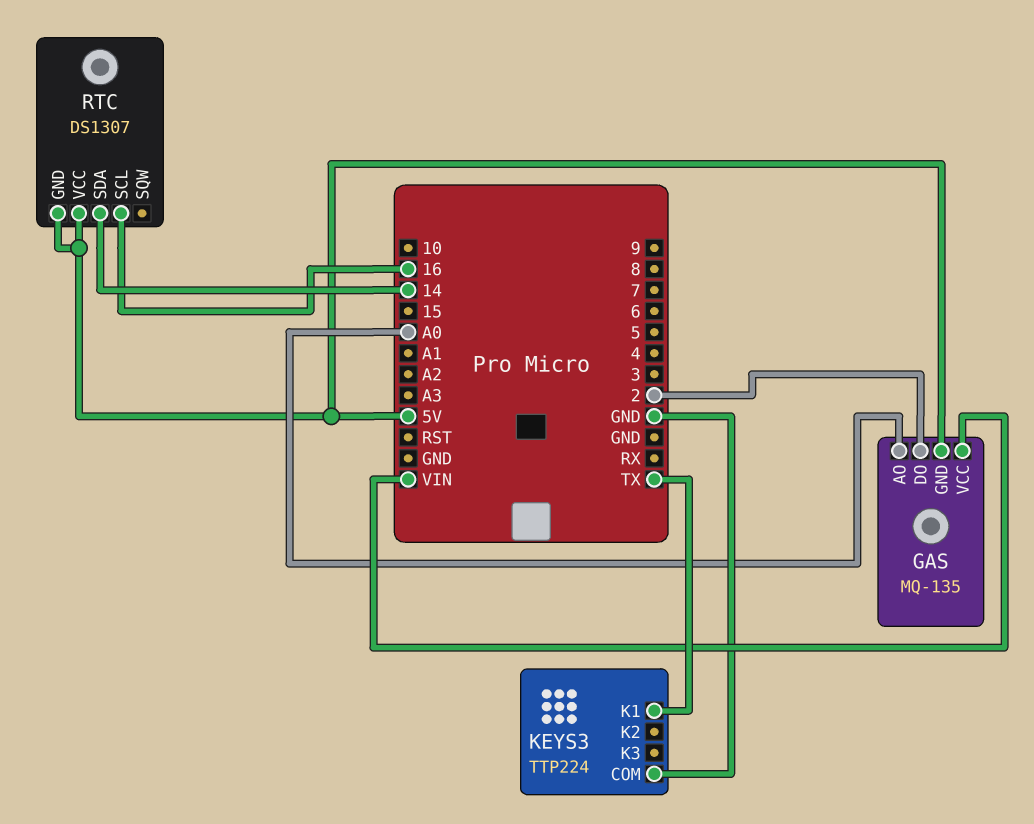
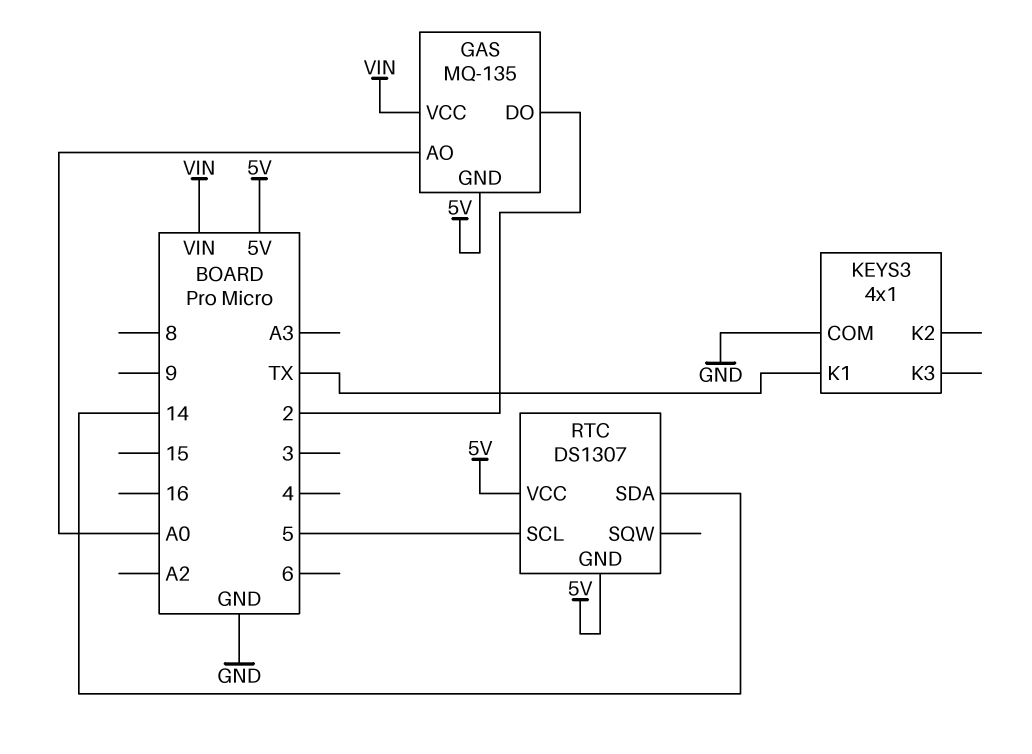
KEYS3: TTP224 -> 4x1
RTC pin SCL: 16 -> 5

